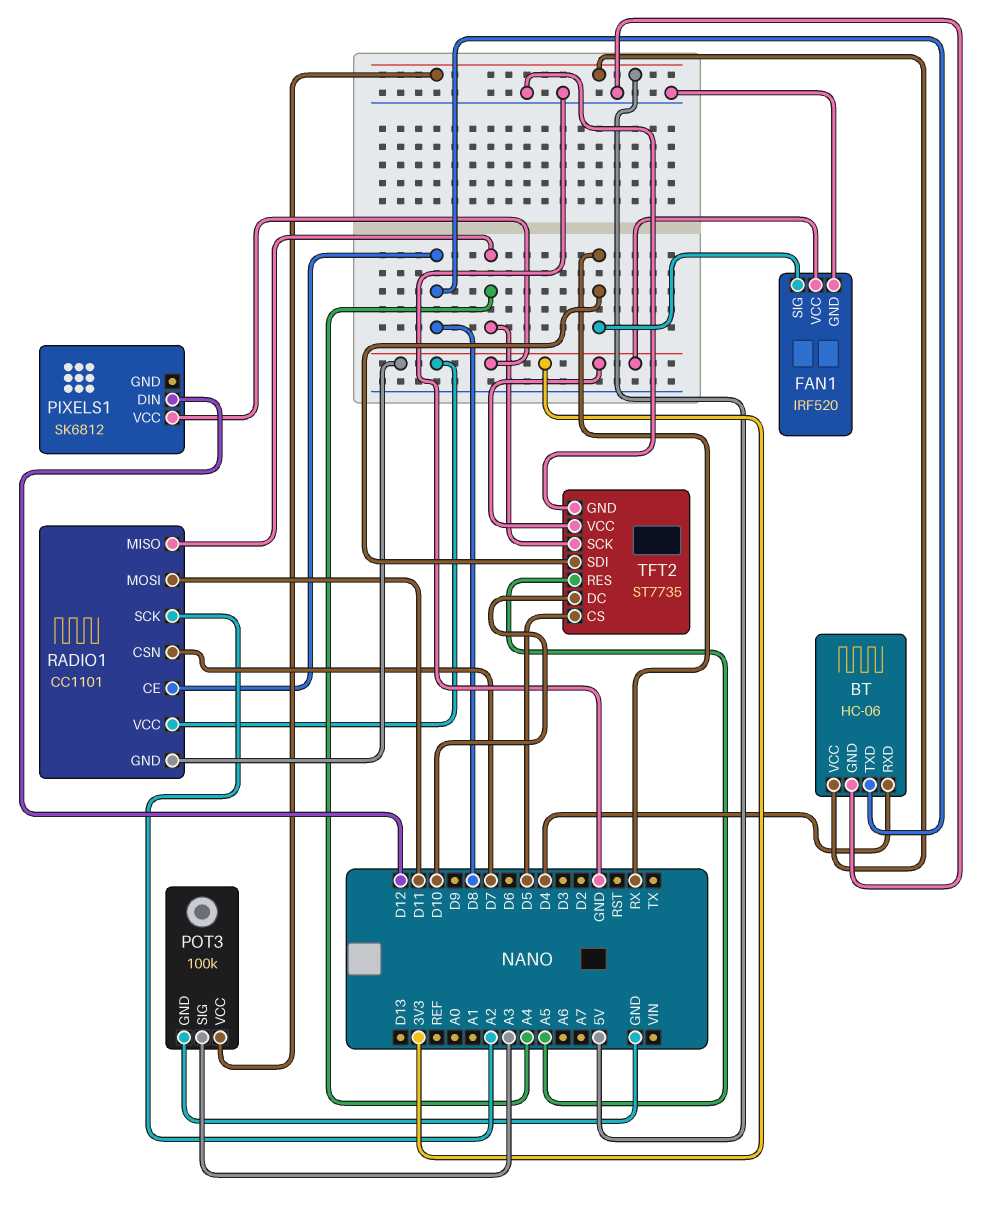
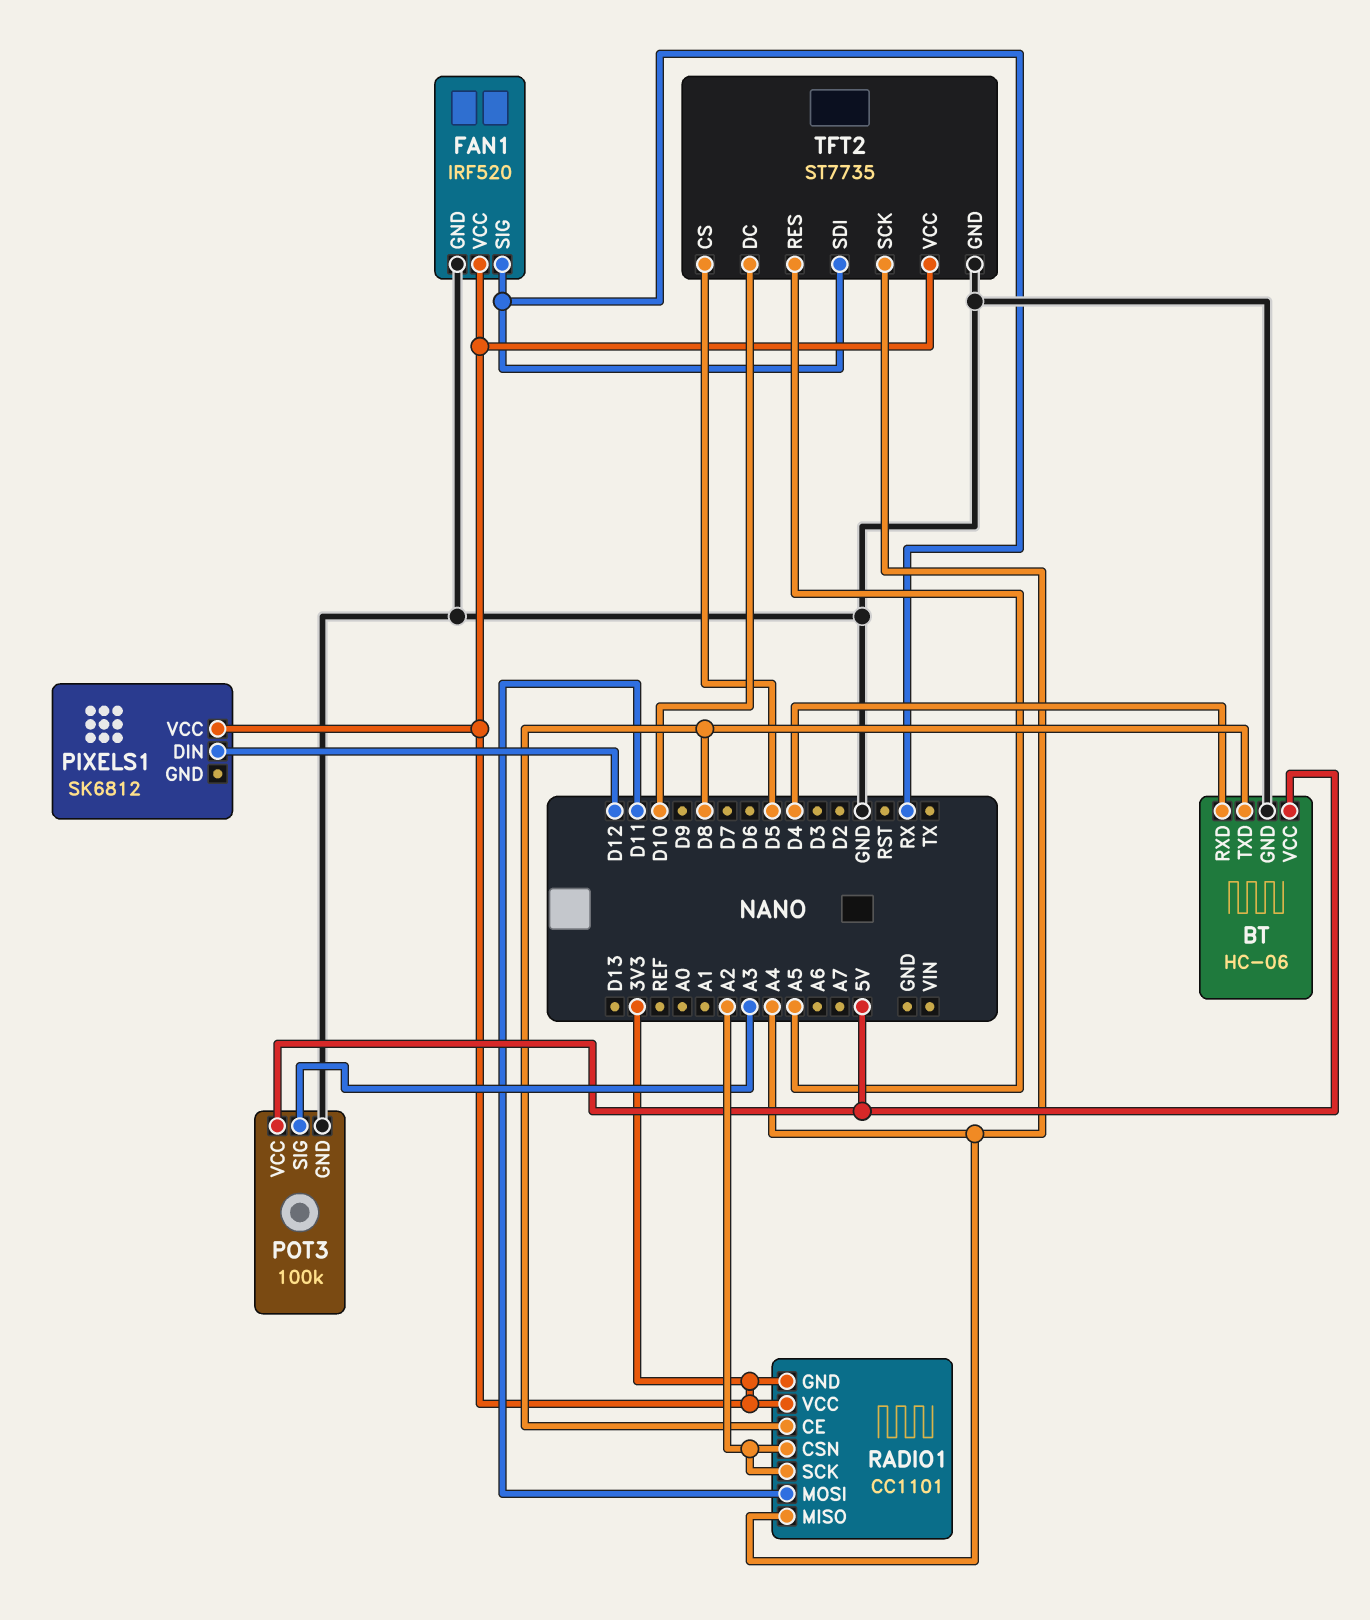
RADIO1 pin CSN: D7 -> A2

